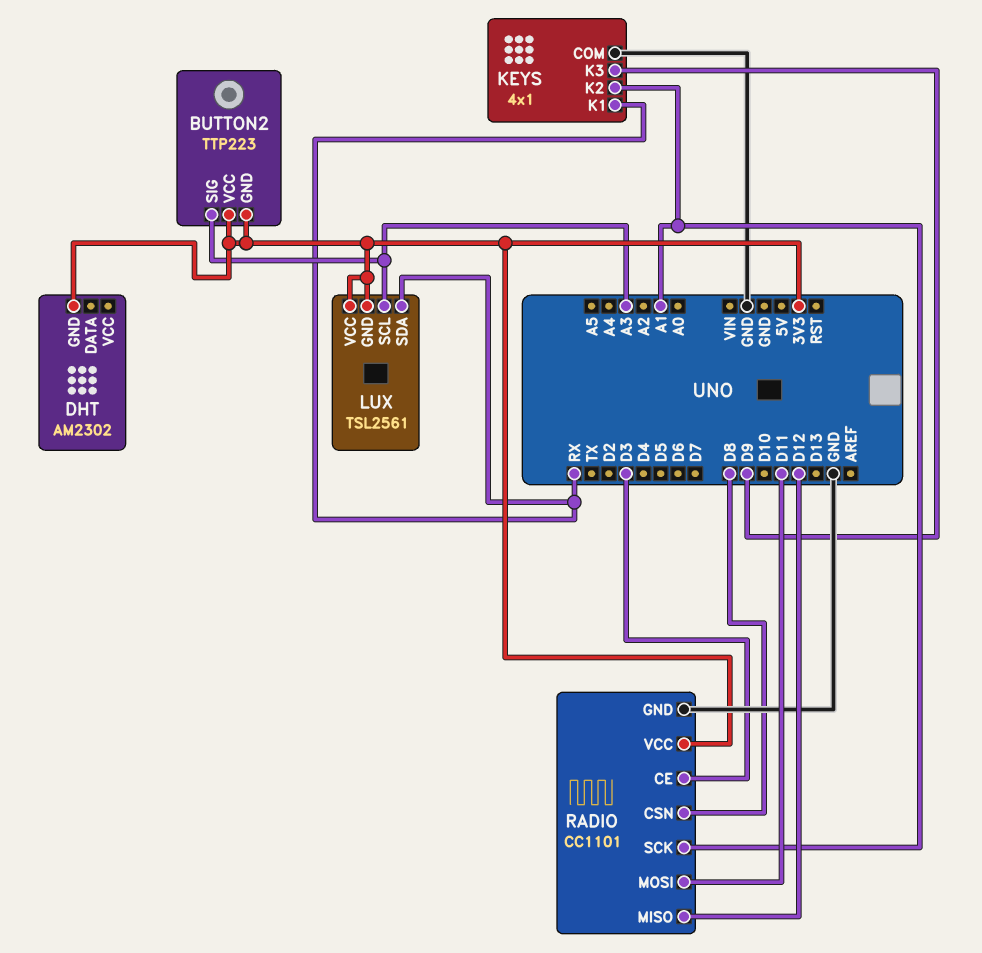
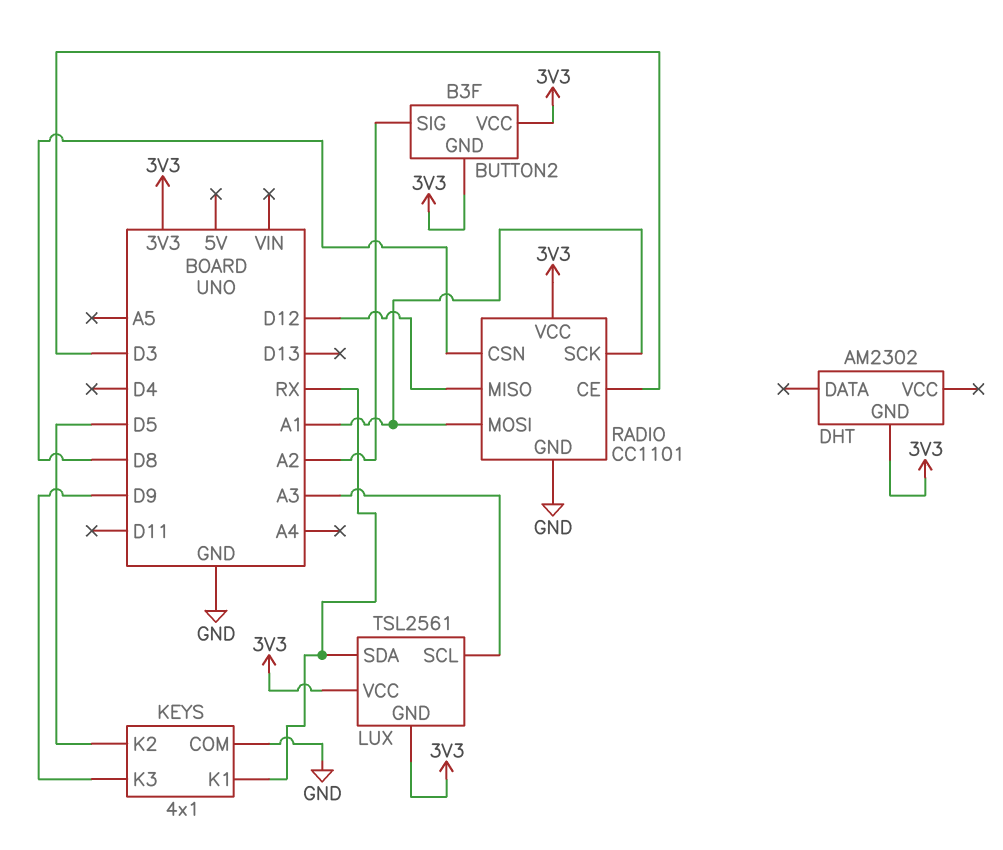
BUTTON2: TTP223 -> B3F
BUTTON2 pin SIG: A3 -> A2
KEYS pin K2: A1 -> D5
RADIO pin MOSI: D11 -> A1

